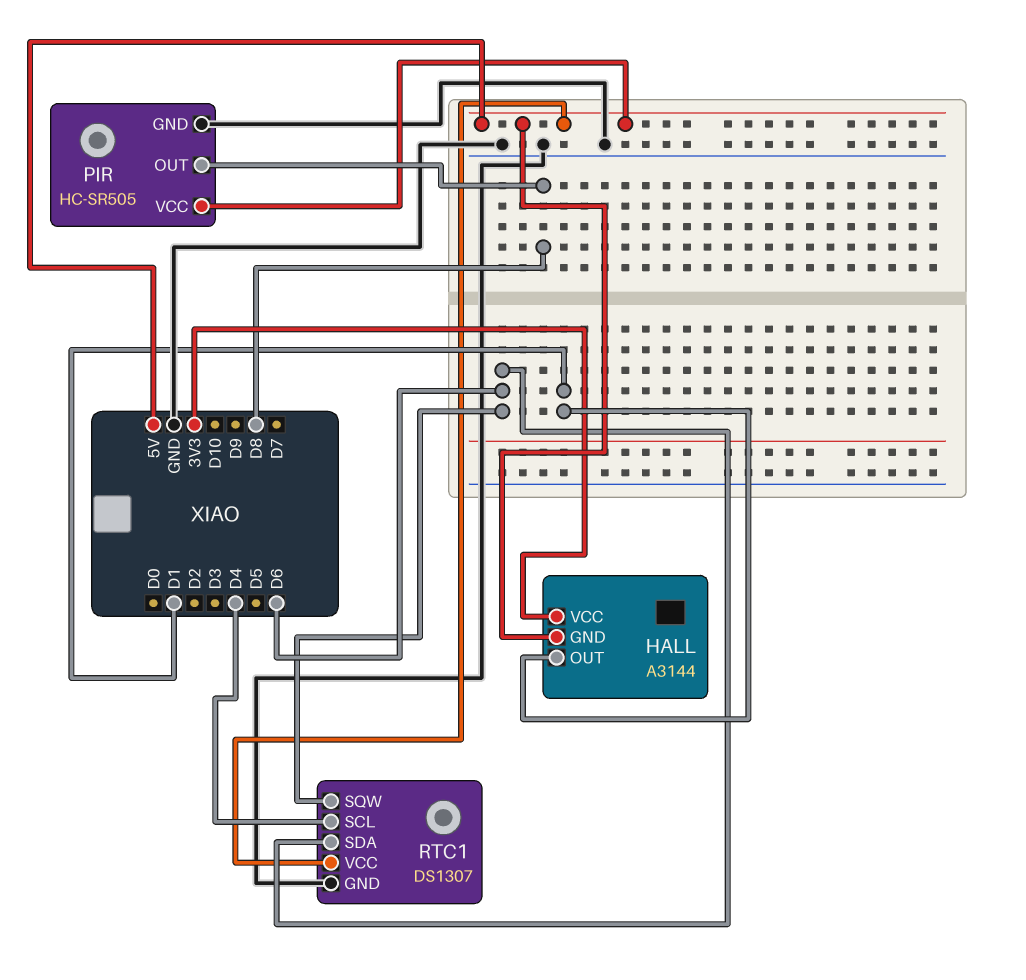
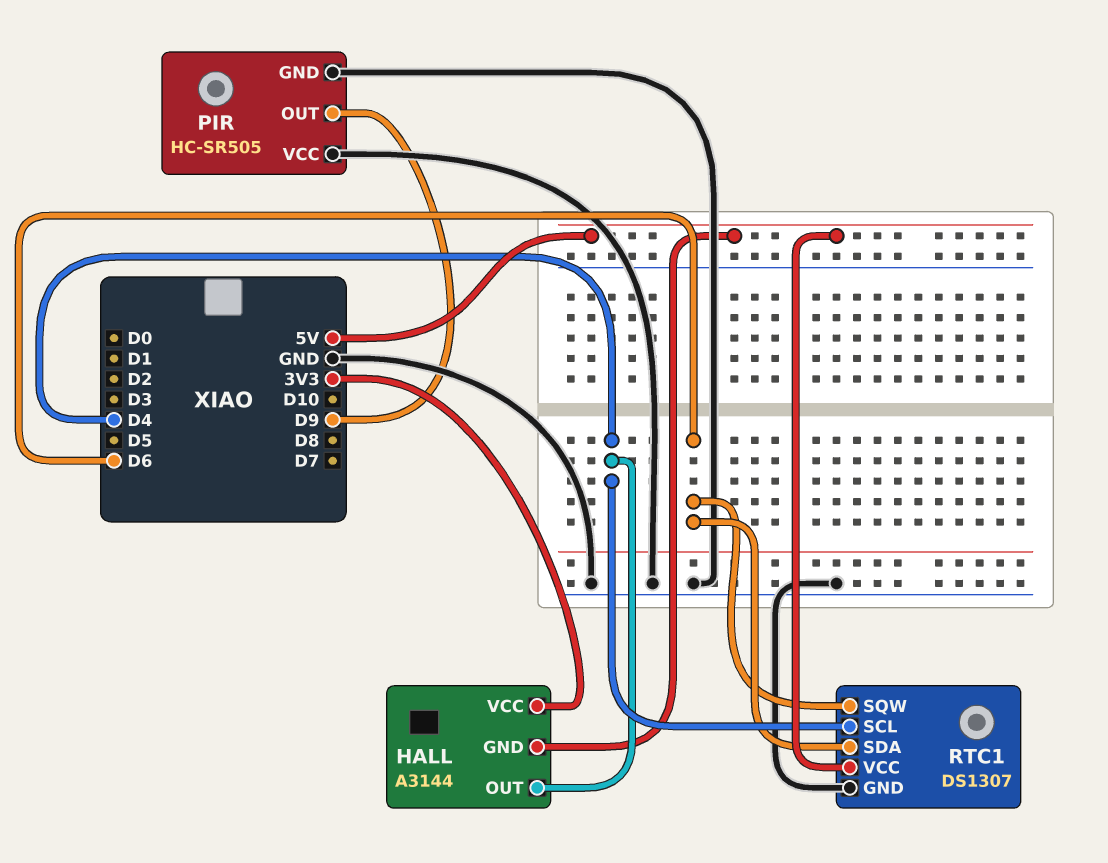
HALL pin OUT: D1 -> D4
PIR pin OUT: D8 -> D9
PIR pin VCC: 5V -> GND

